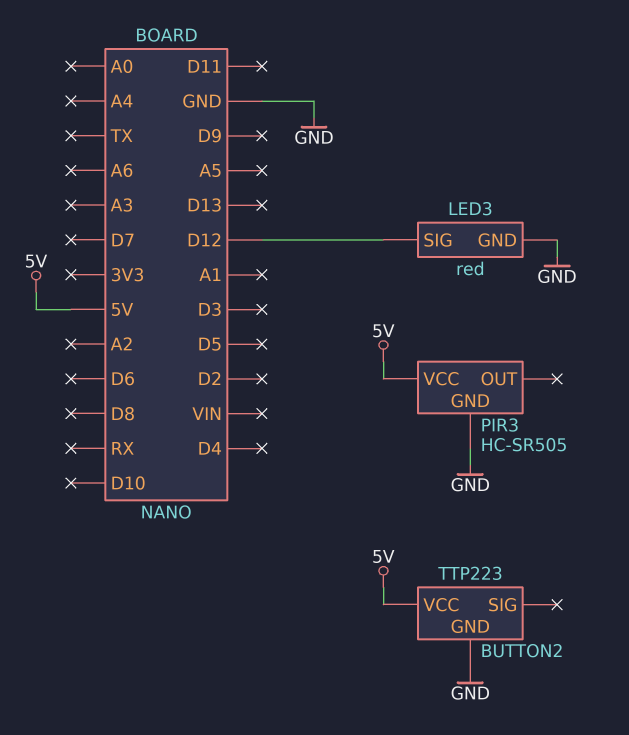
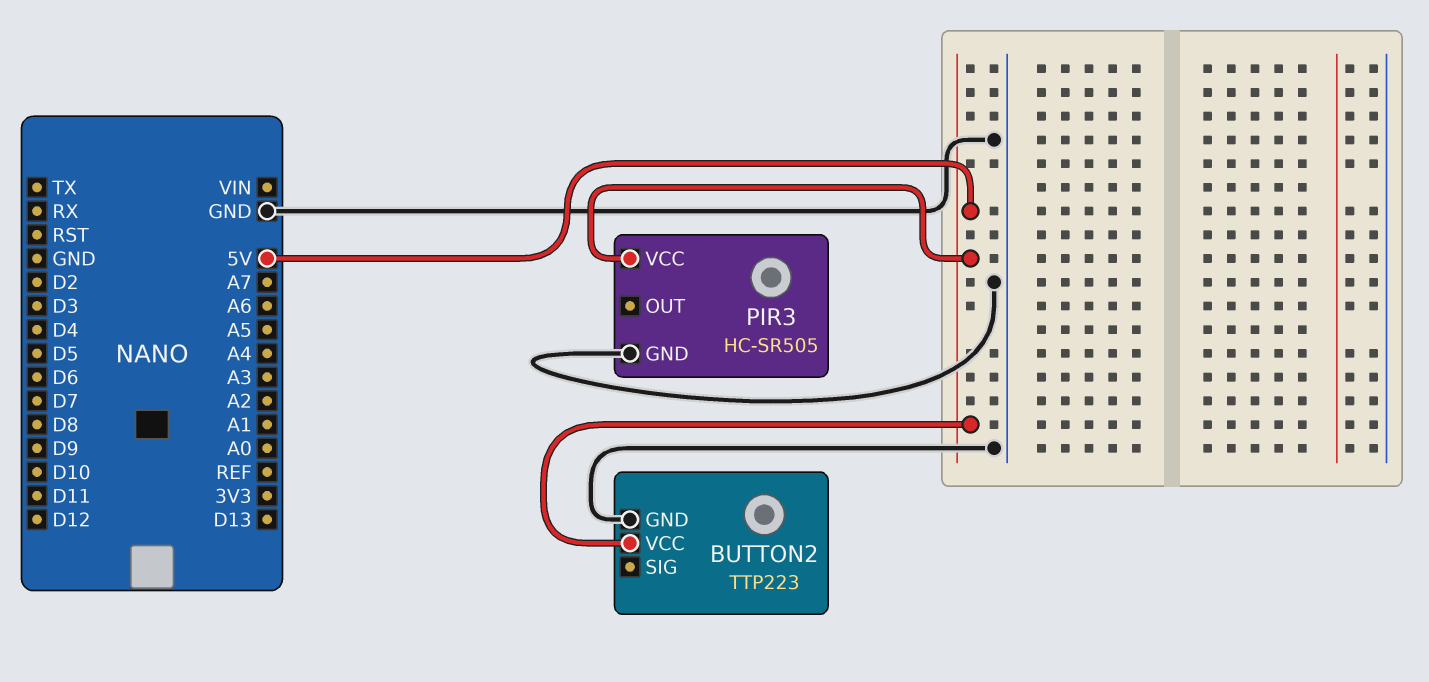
LED3: red -> none
LED3 pin GND: GND -> none
LED3 pin SIG: D12 -> none

